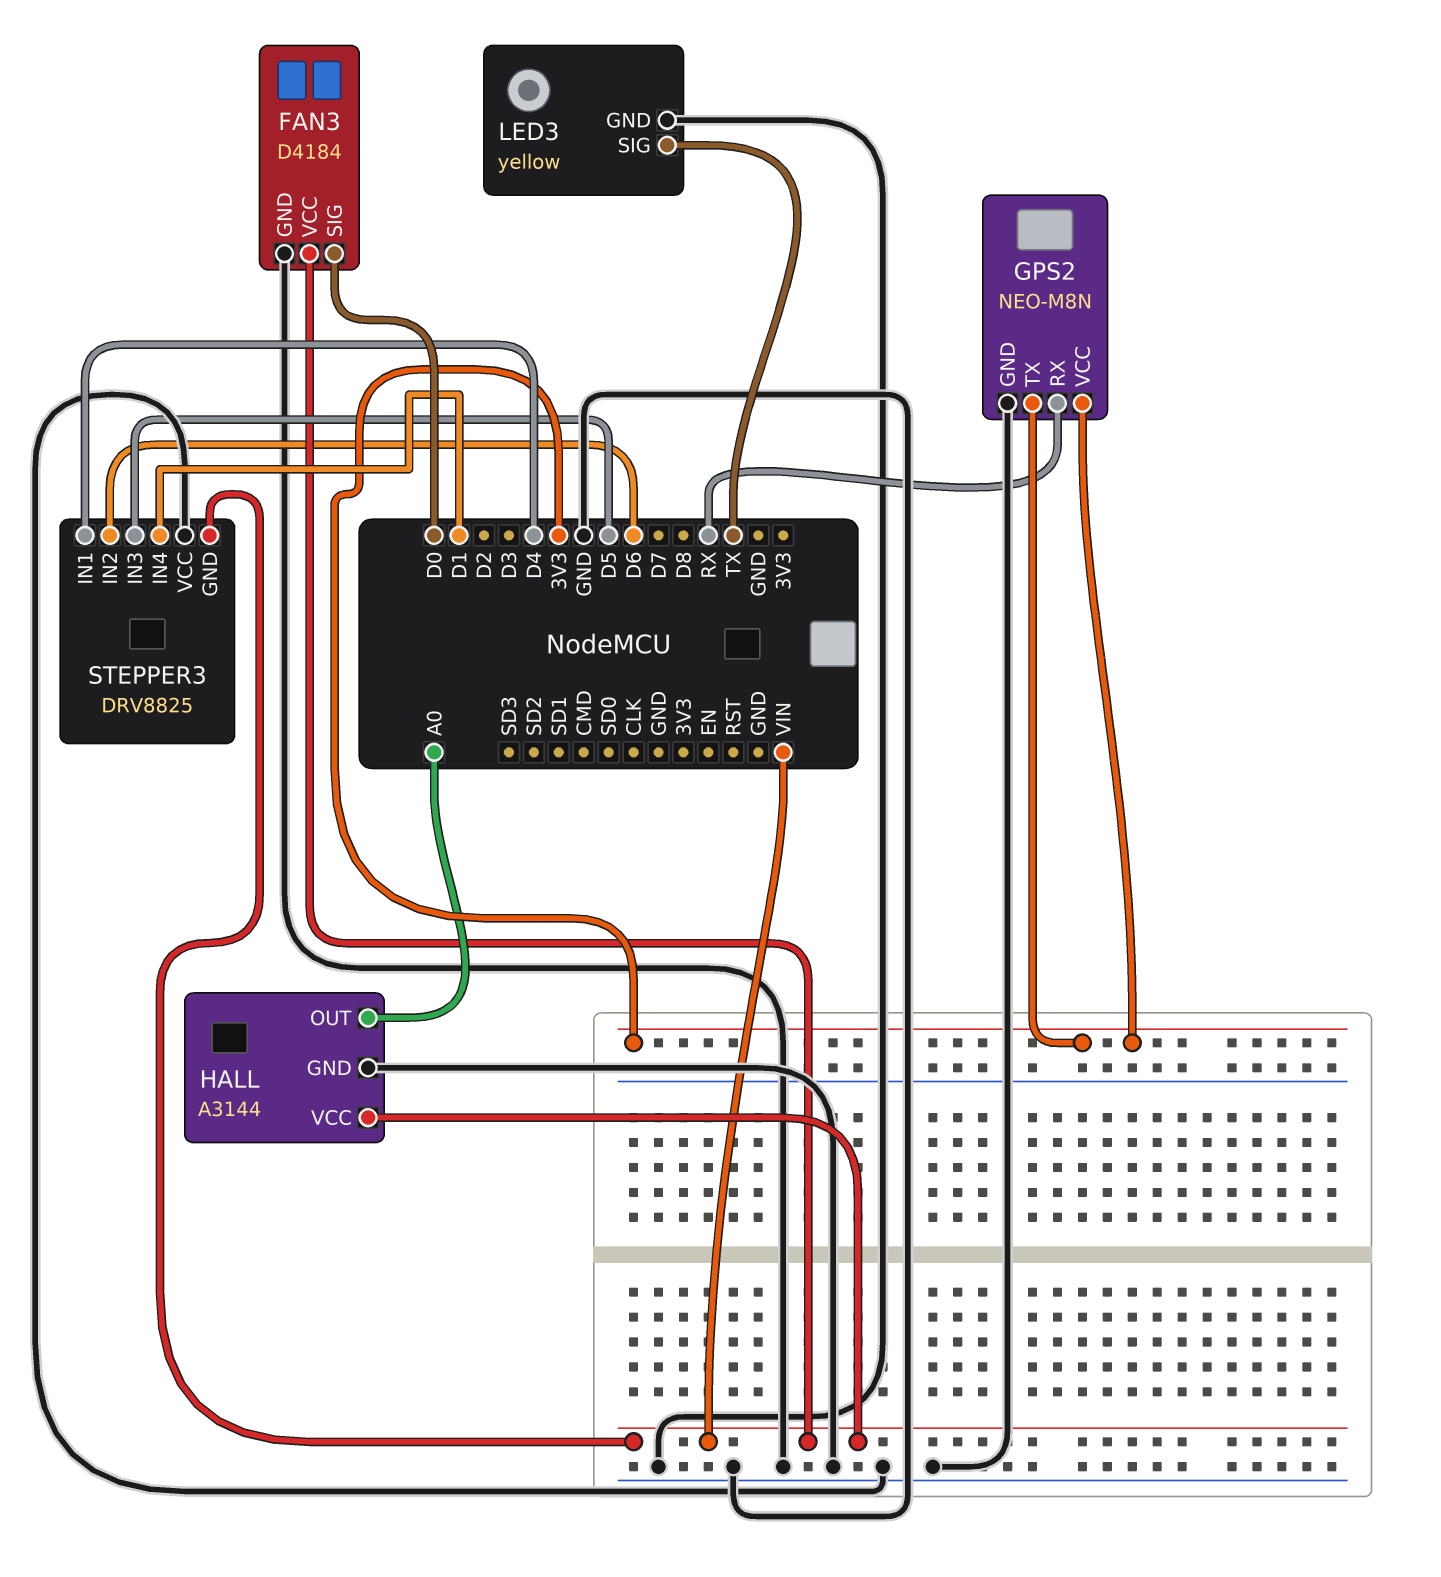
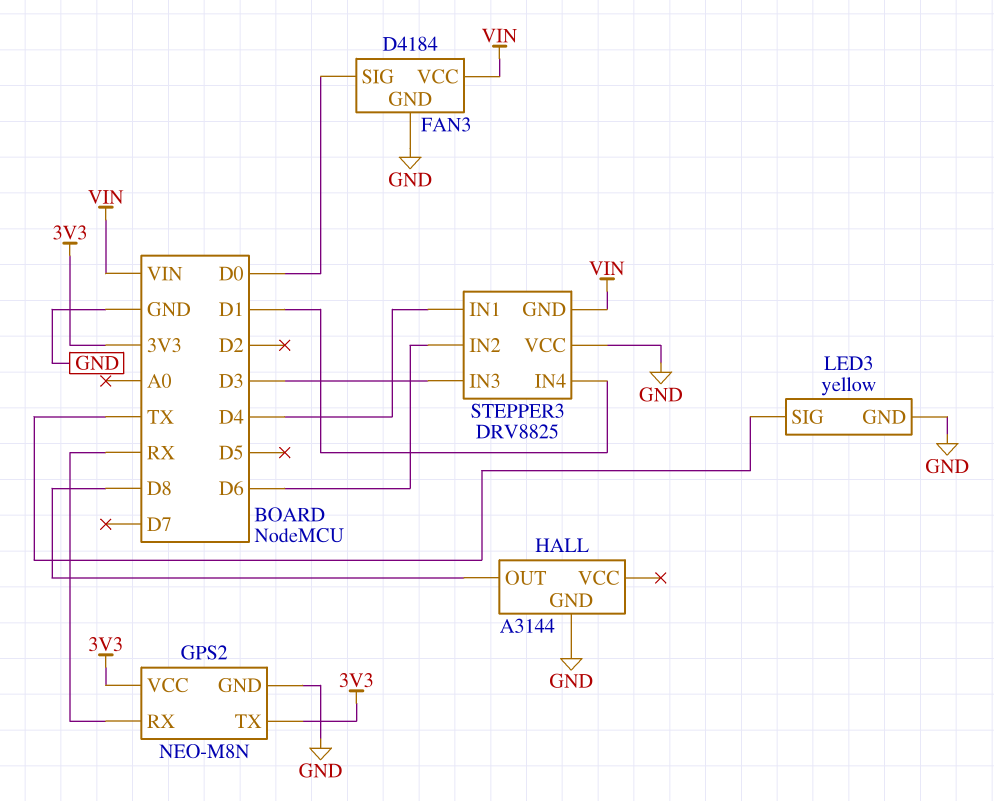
HALL pin OUT: A0 -> D8
HALL pin VCC: VIN -> none
STEPPER3 pin IN3: D5 -> D3

